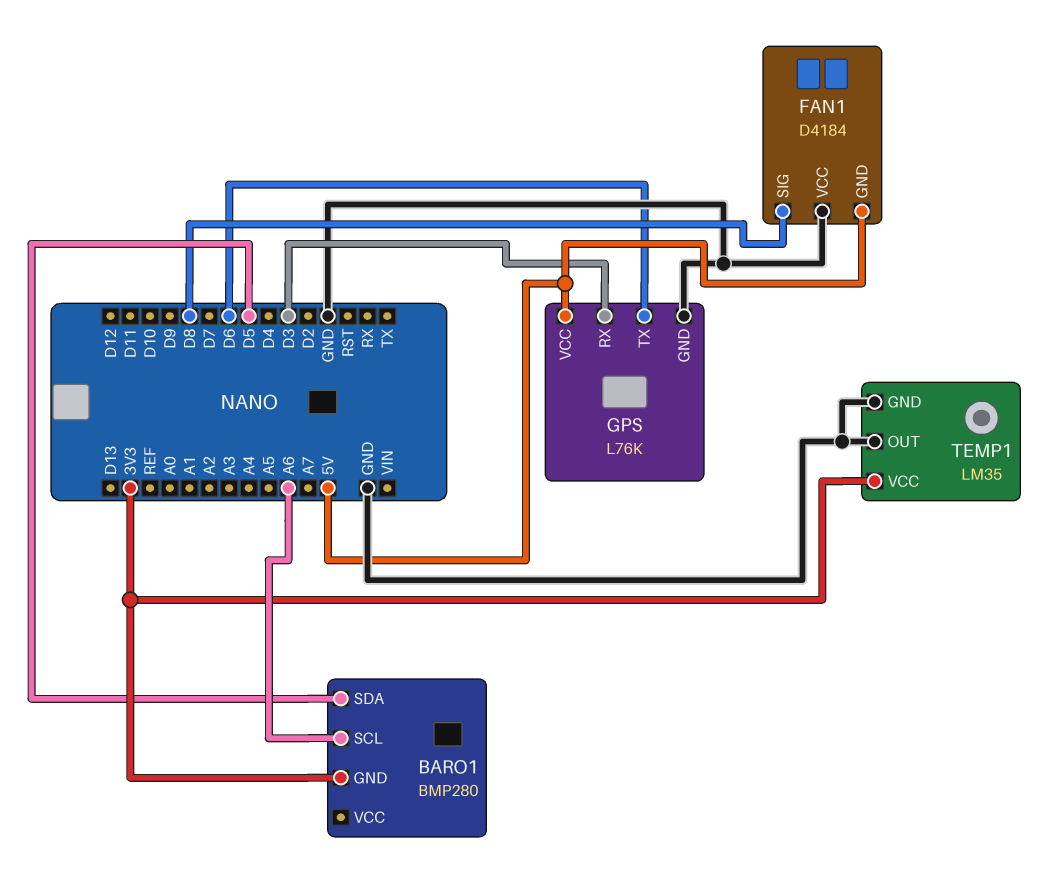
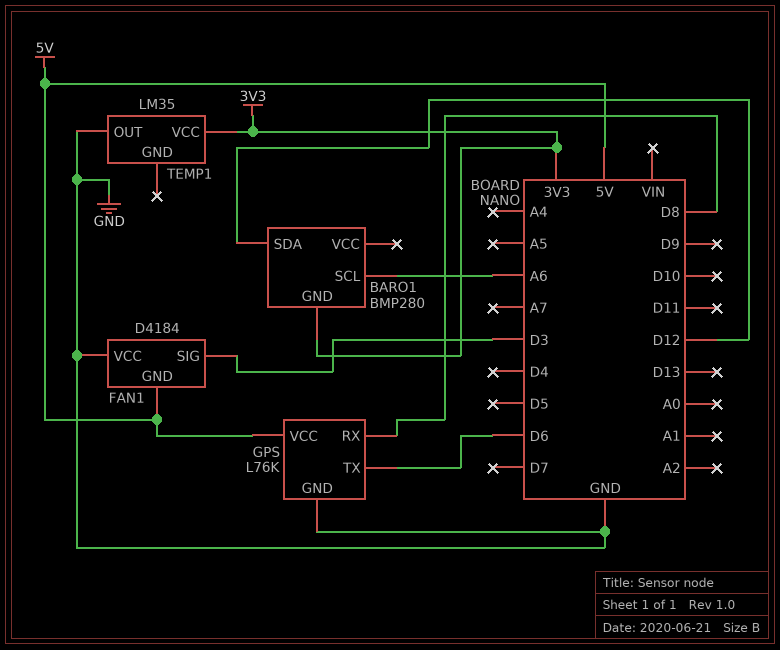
BARO1 pin SDA: D5 -> D12
FAN1 pin SIG: D8 -> D3
GPS pin RX: D3 -> D8
TEMP1 pin GND: GND -> none

